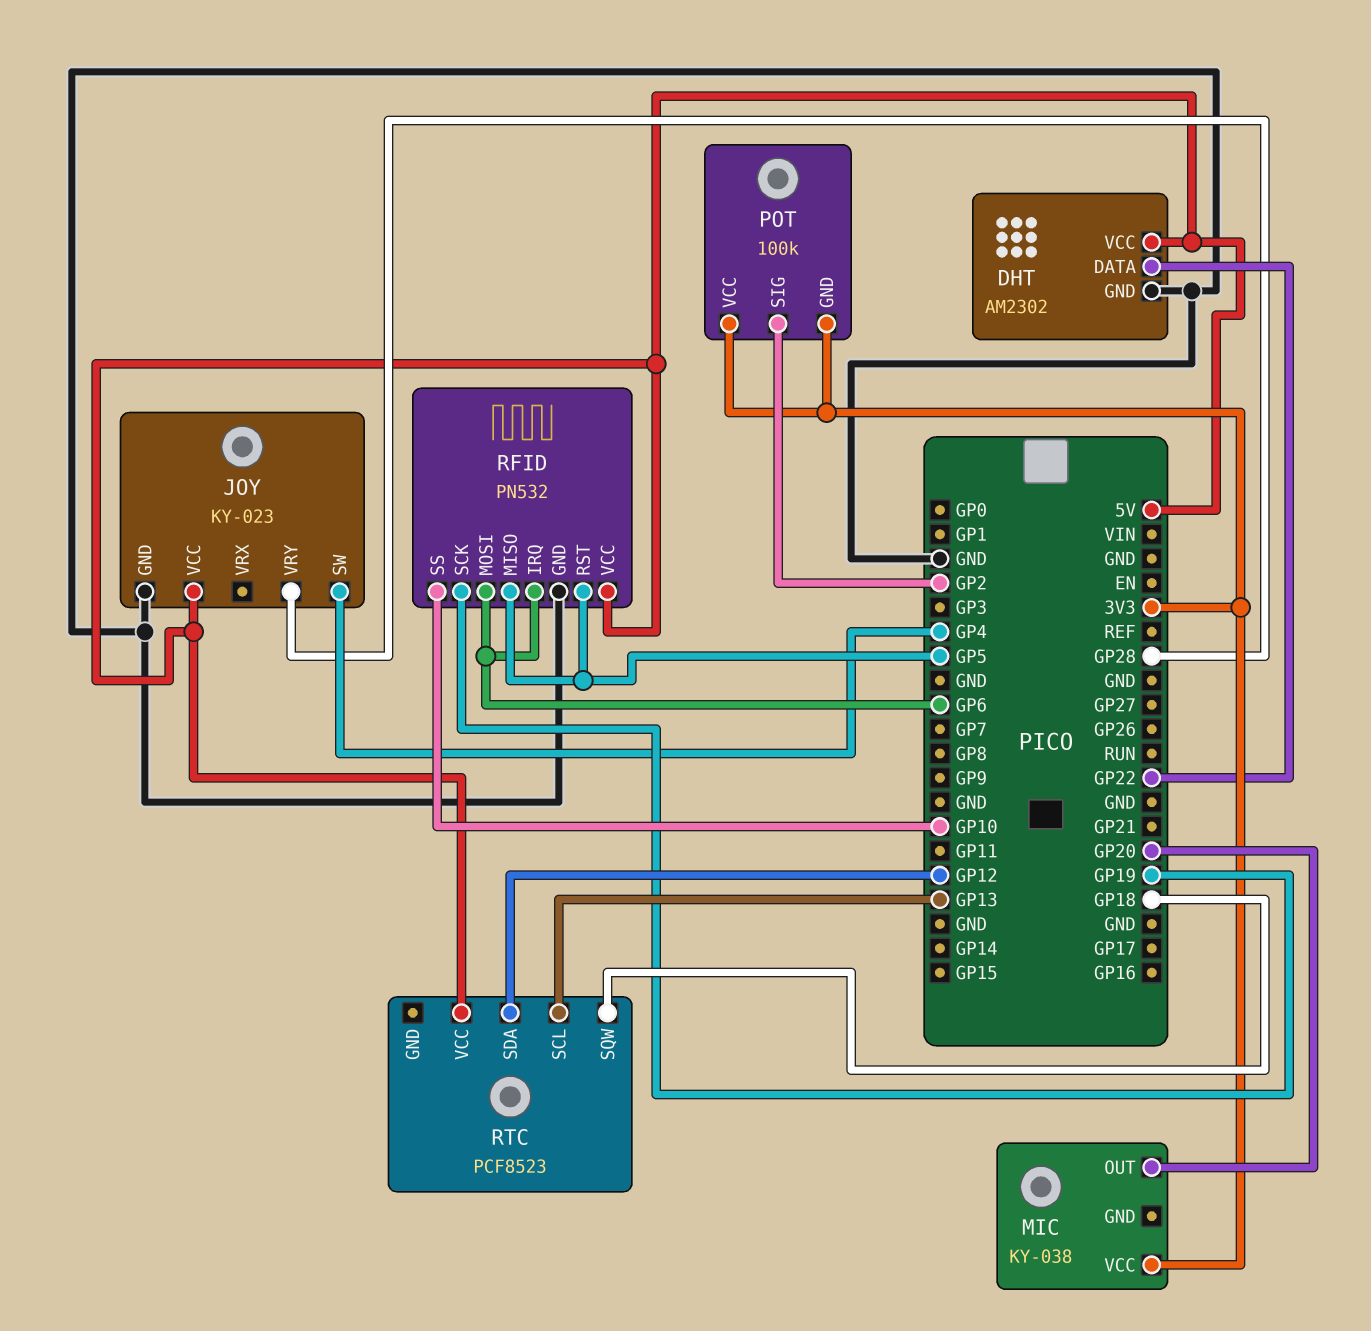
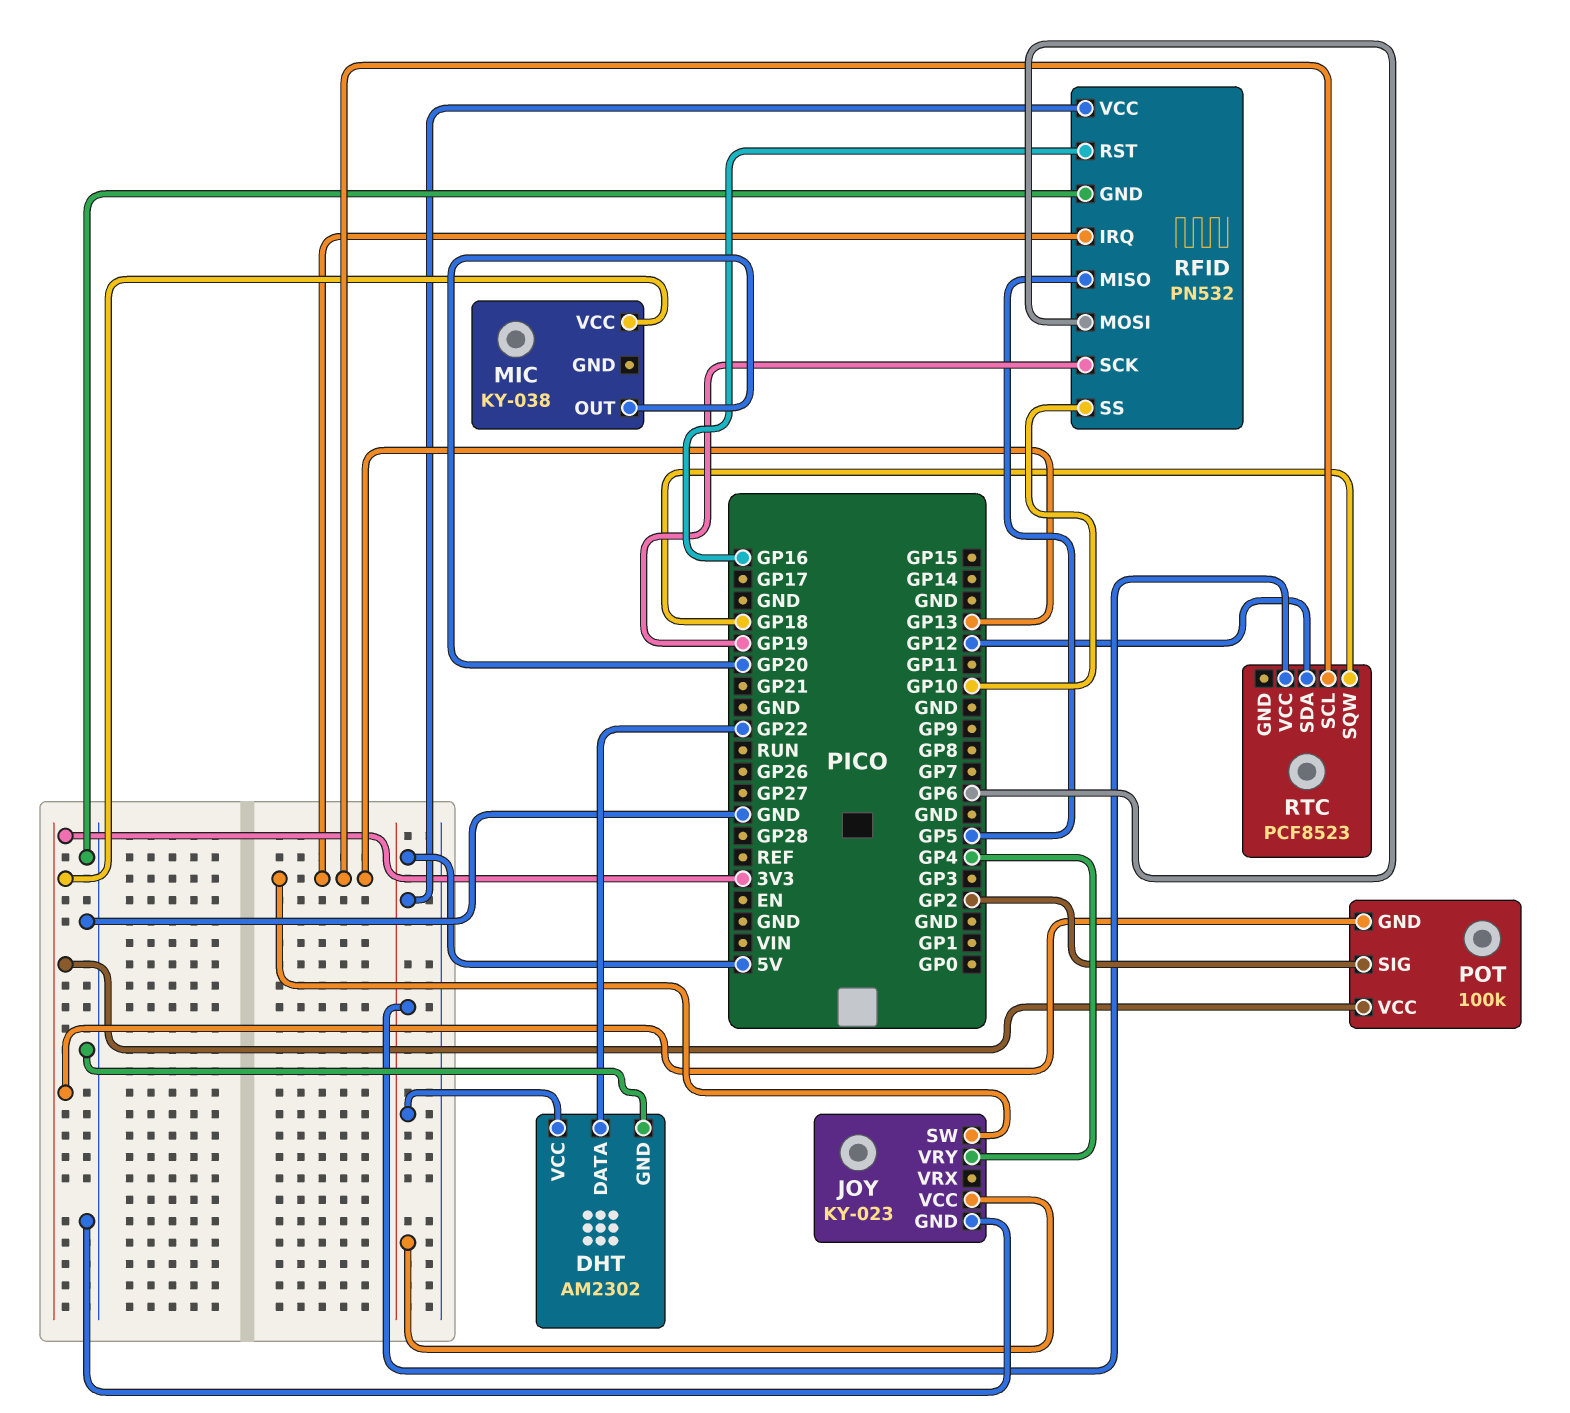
JOY pin SW: GP4 -> GP13
JOY pin VRY: GP28 -> GP4
RFID pin IRQ: GP6 -> GP13
RFID pin RST: GP5 -> GP16

